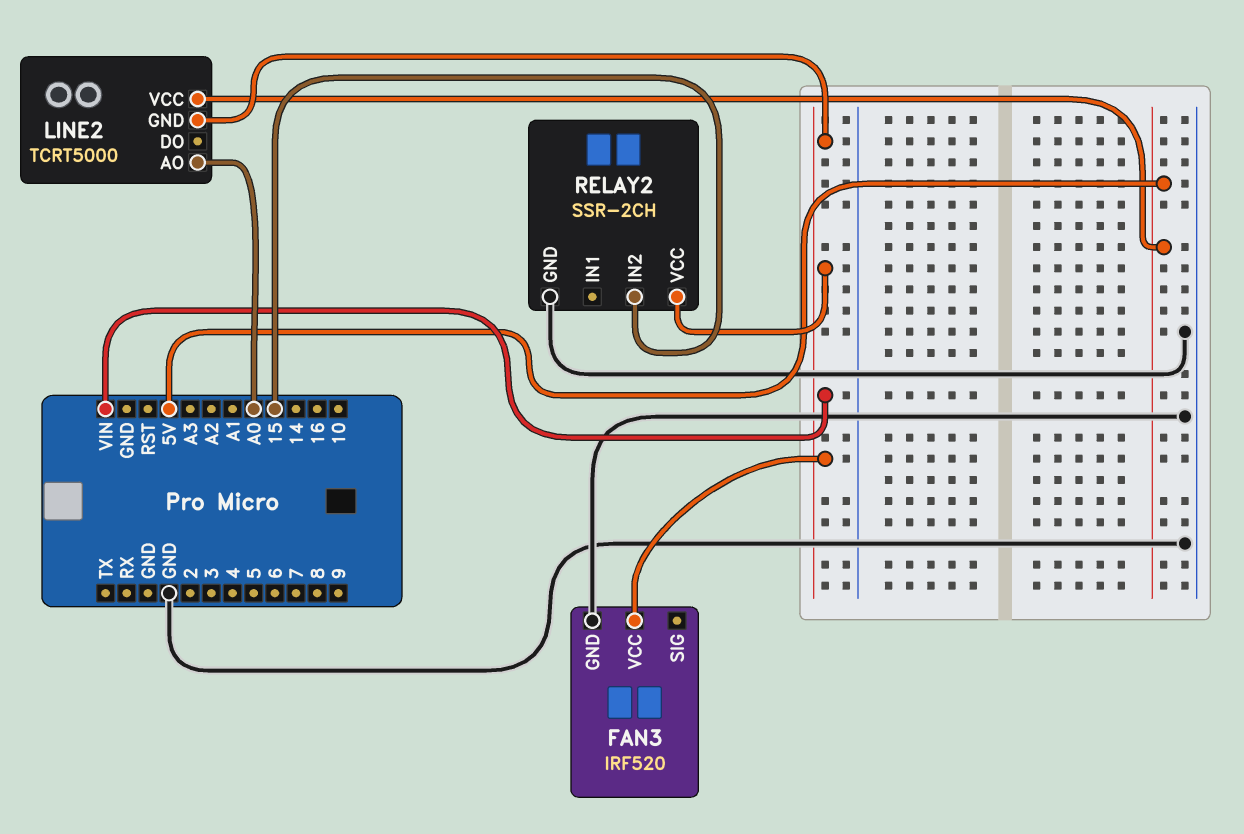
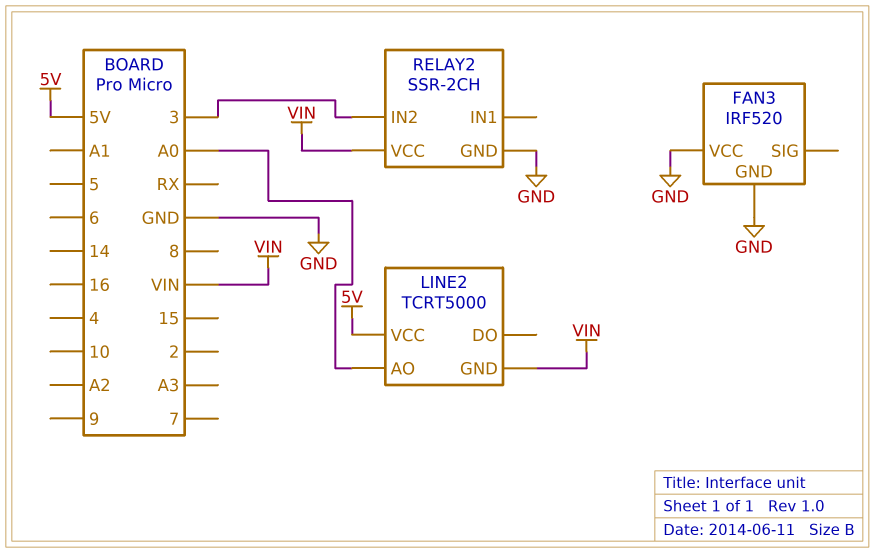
FAN3 pin VCC: VIN -> GND
RELAY2 pin IN2: 15 -> 3

